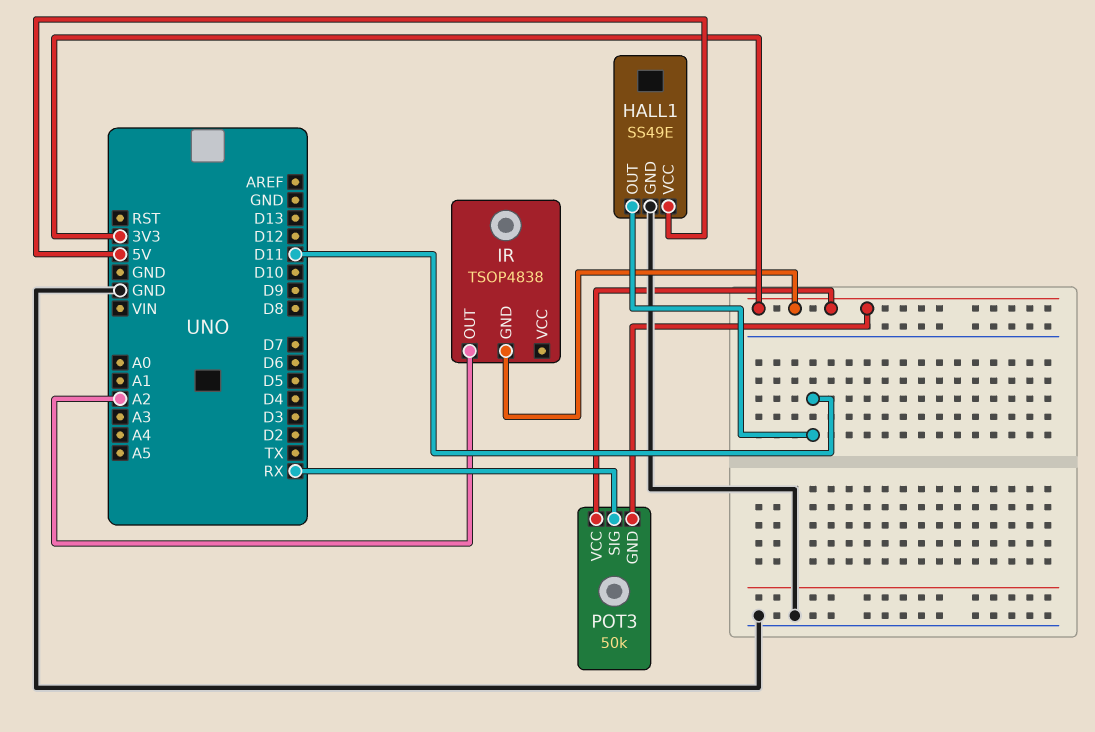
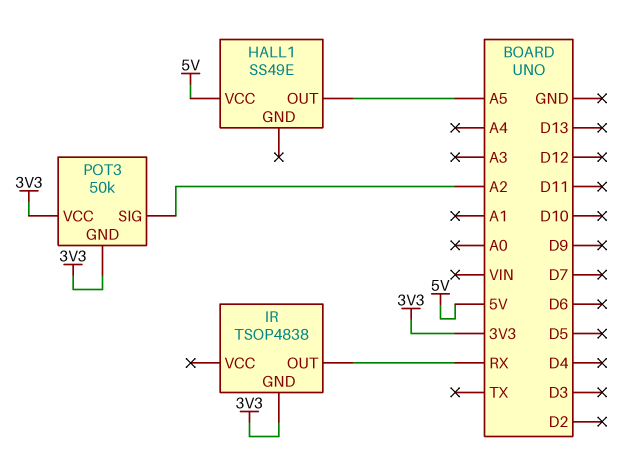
HALL1 pin GND: GND -> none
HALL1 pin OUT: D11 -> A5
IR pin OUT: A2 -> RX
POT3 pin SIG: RX -> A2

